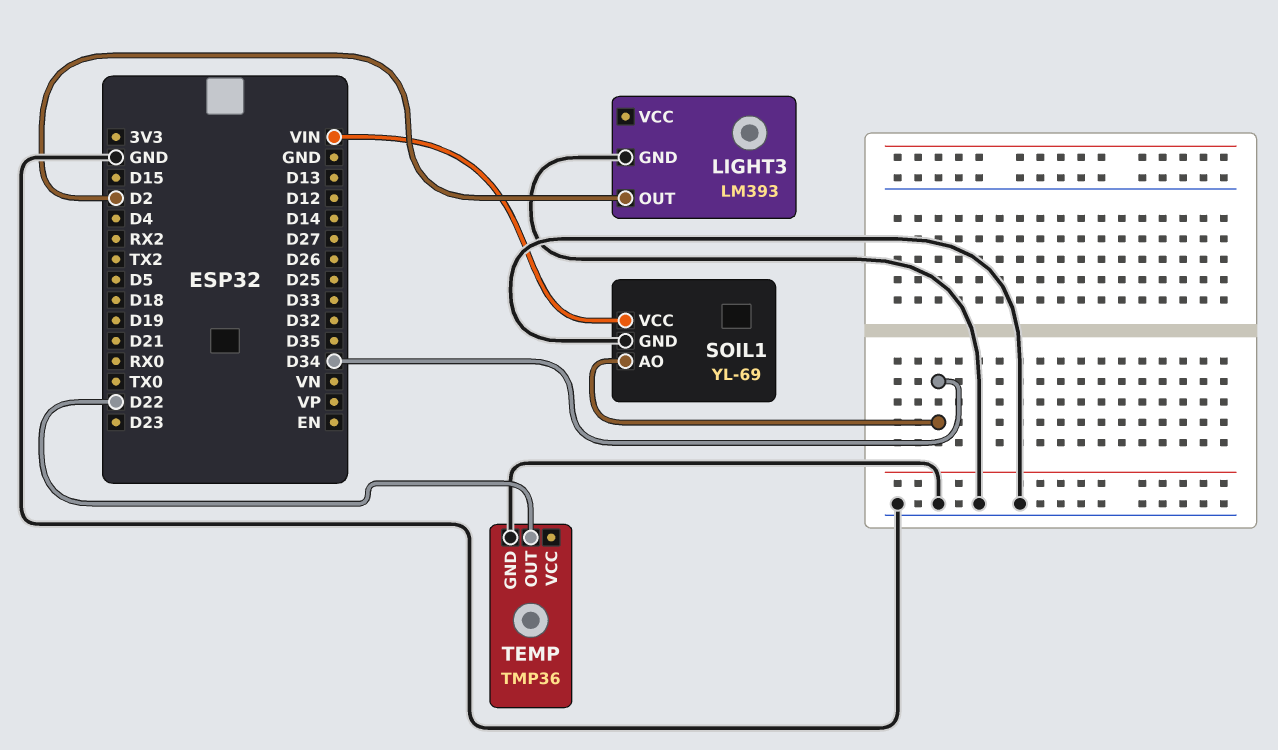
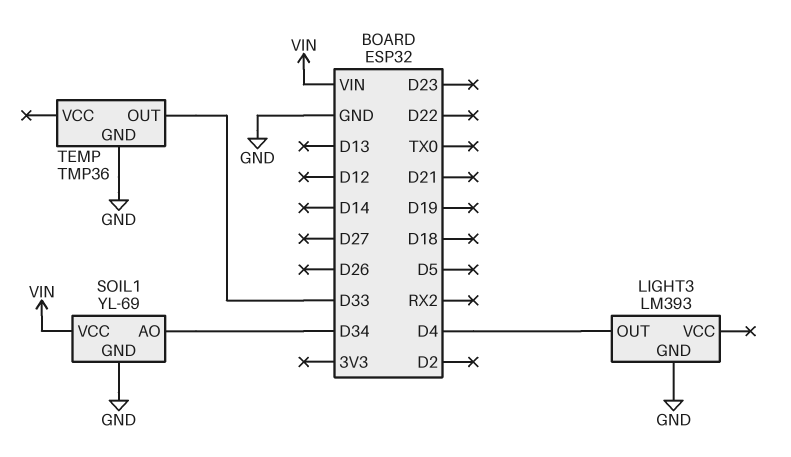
LIGHT3 pin OUT: D2 -> D4
TEMP pin OUT: D22 -> D33

